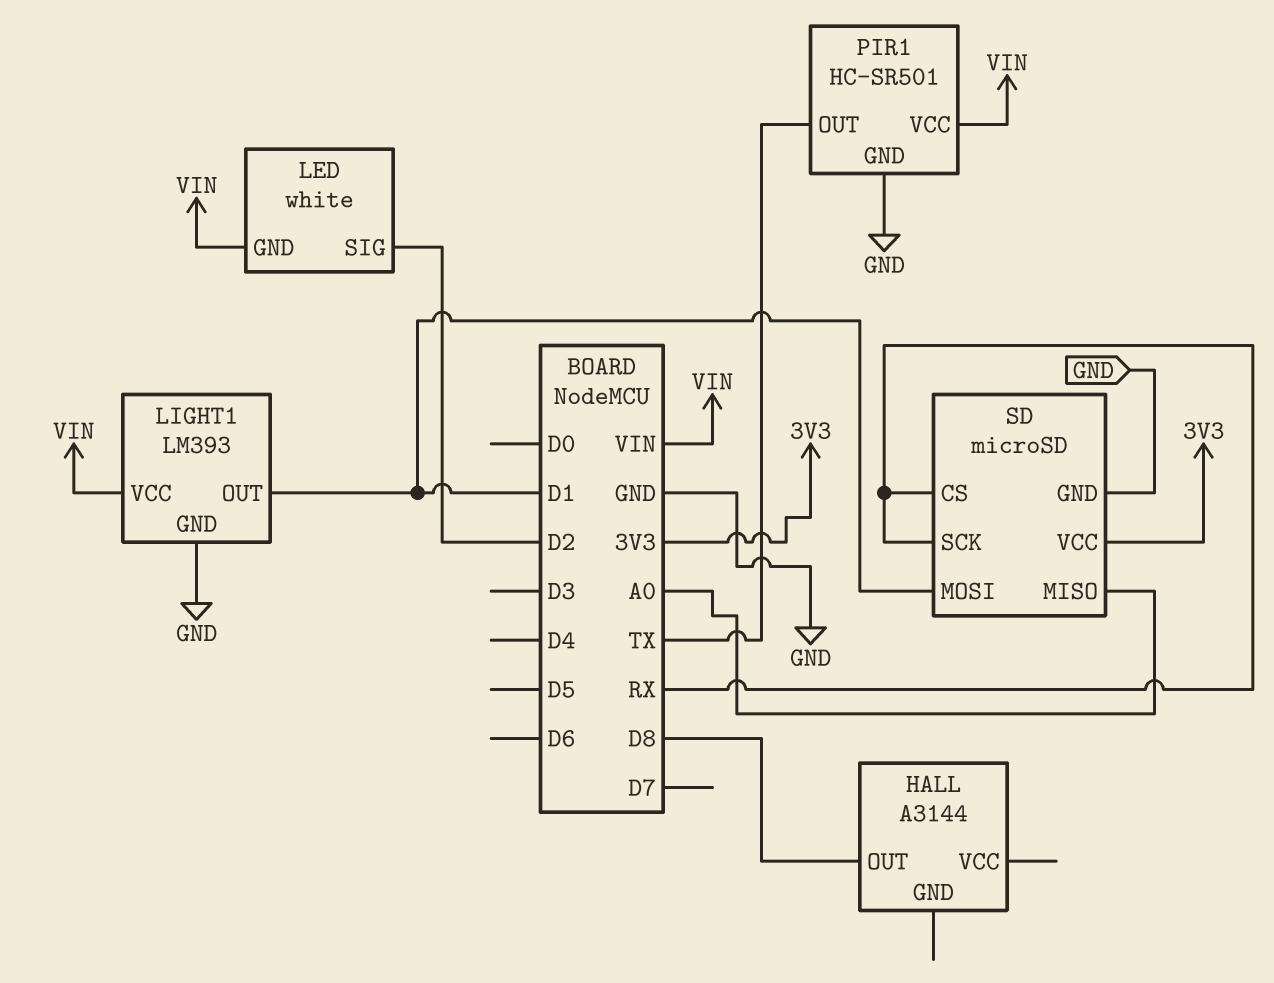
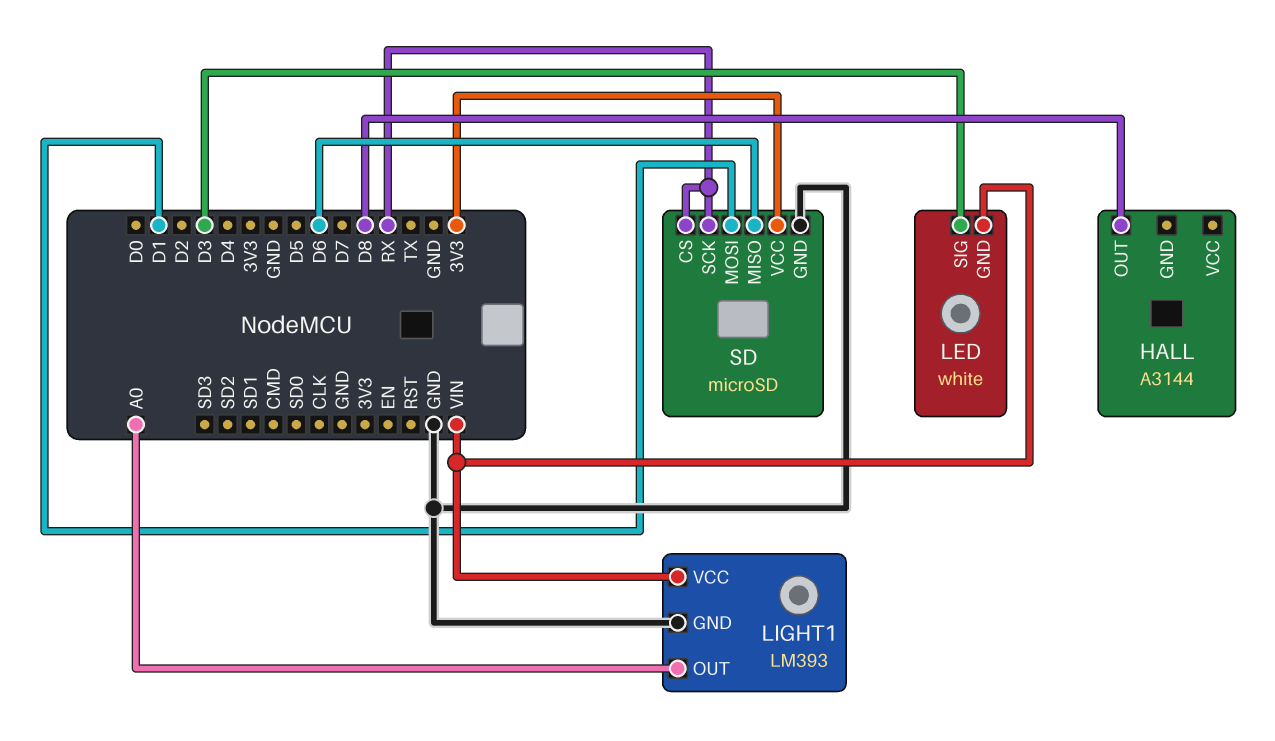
LED pin SIG: D2 -> D3
LIGHT1 pin OUT: D1 -> A0
PIR1: HC-SR501 -> none
PIR1 pin GND: GND -> none
PIR1 pin OUT: TX -> none
PIR1 pin VCC: VIN -> none
SD pin MISO: A0 -> D6

